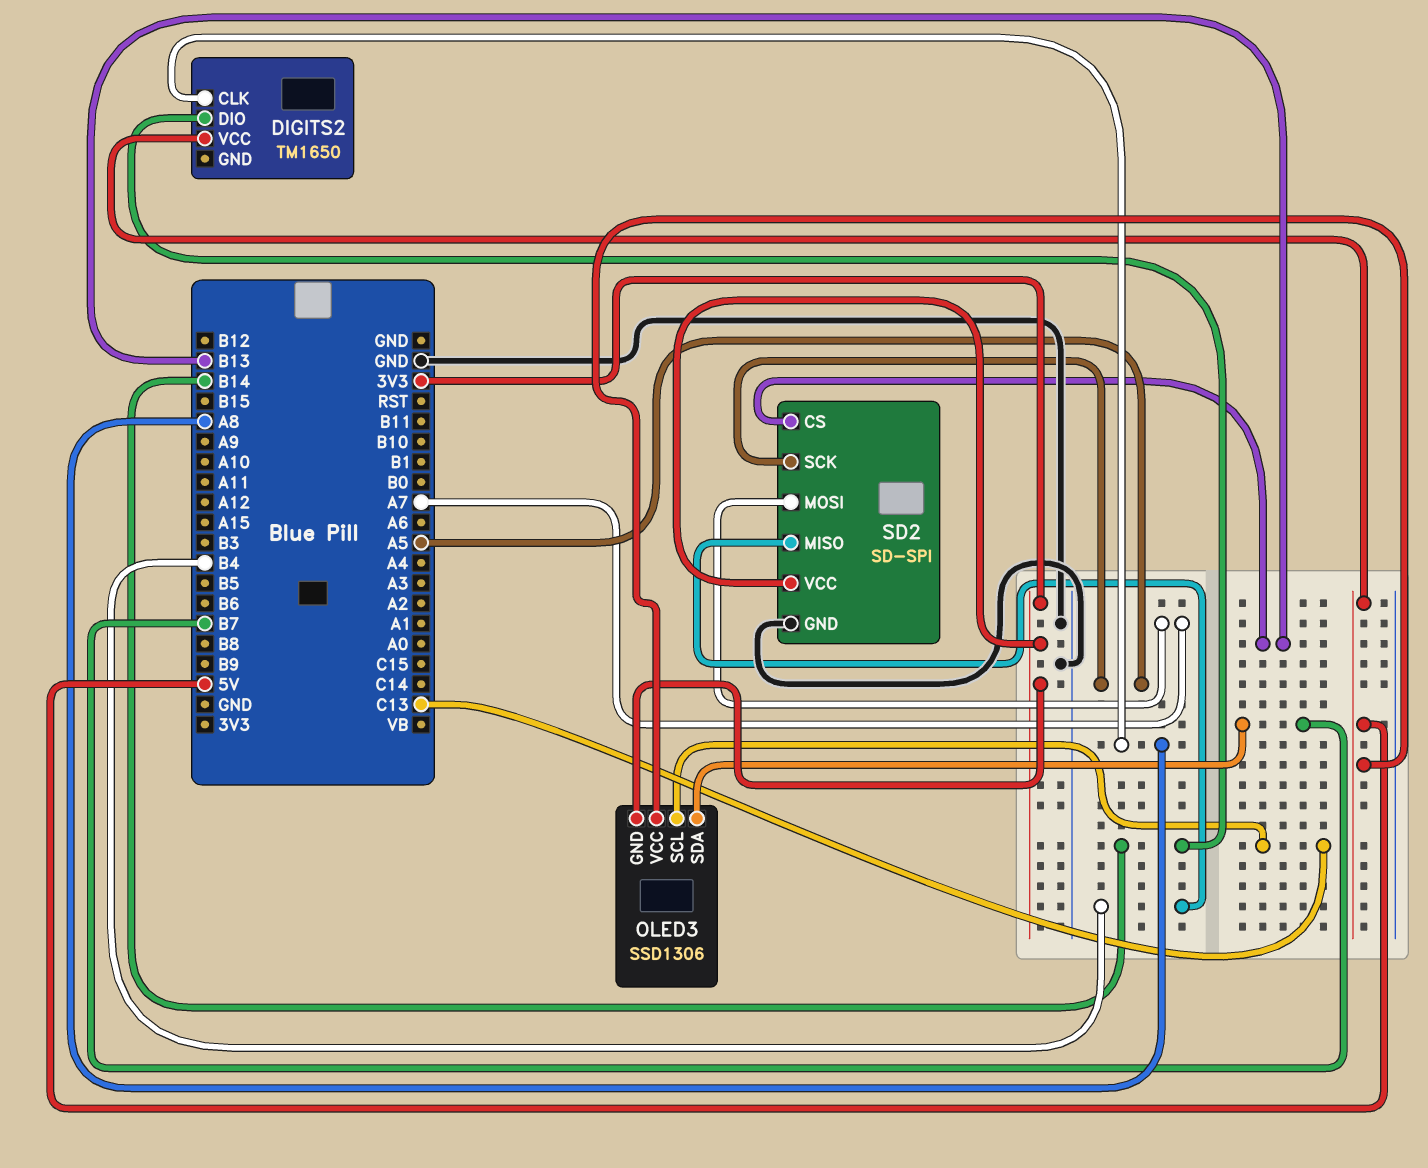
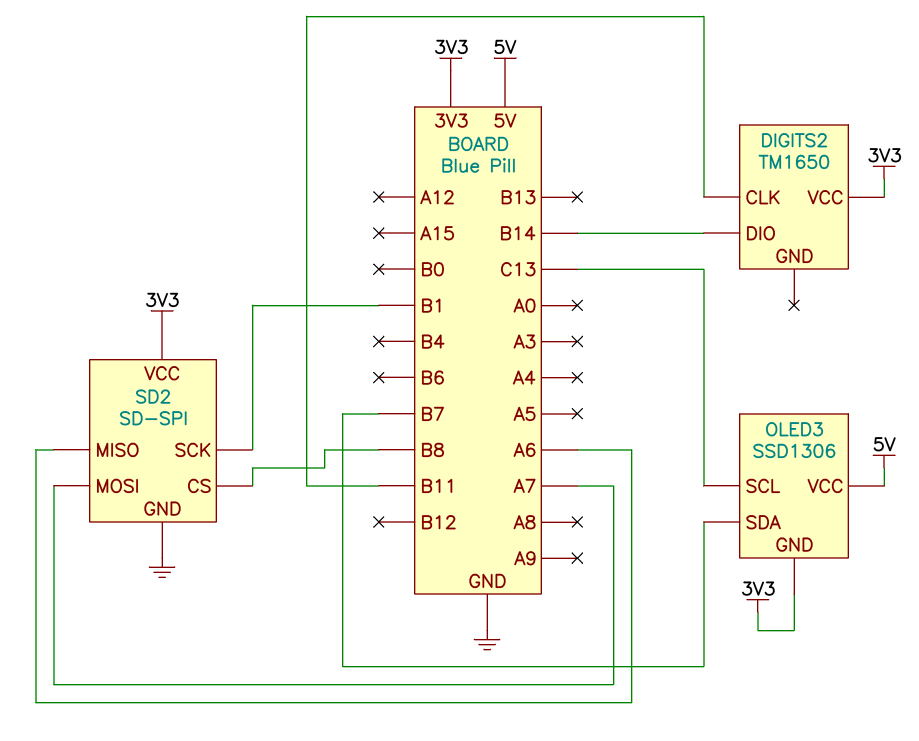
DIGITS2 pin CLK: A8 -> B11
DIGITS2 pin VCC: 5V -> 3V3
SD2 pin CS: B13 -> B8
SD2 pin MISO: B4 -> A6
SD2 pin SCK: A5 -> B1

